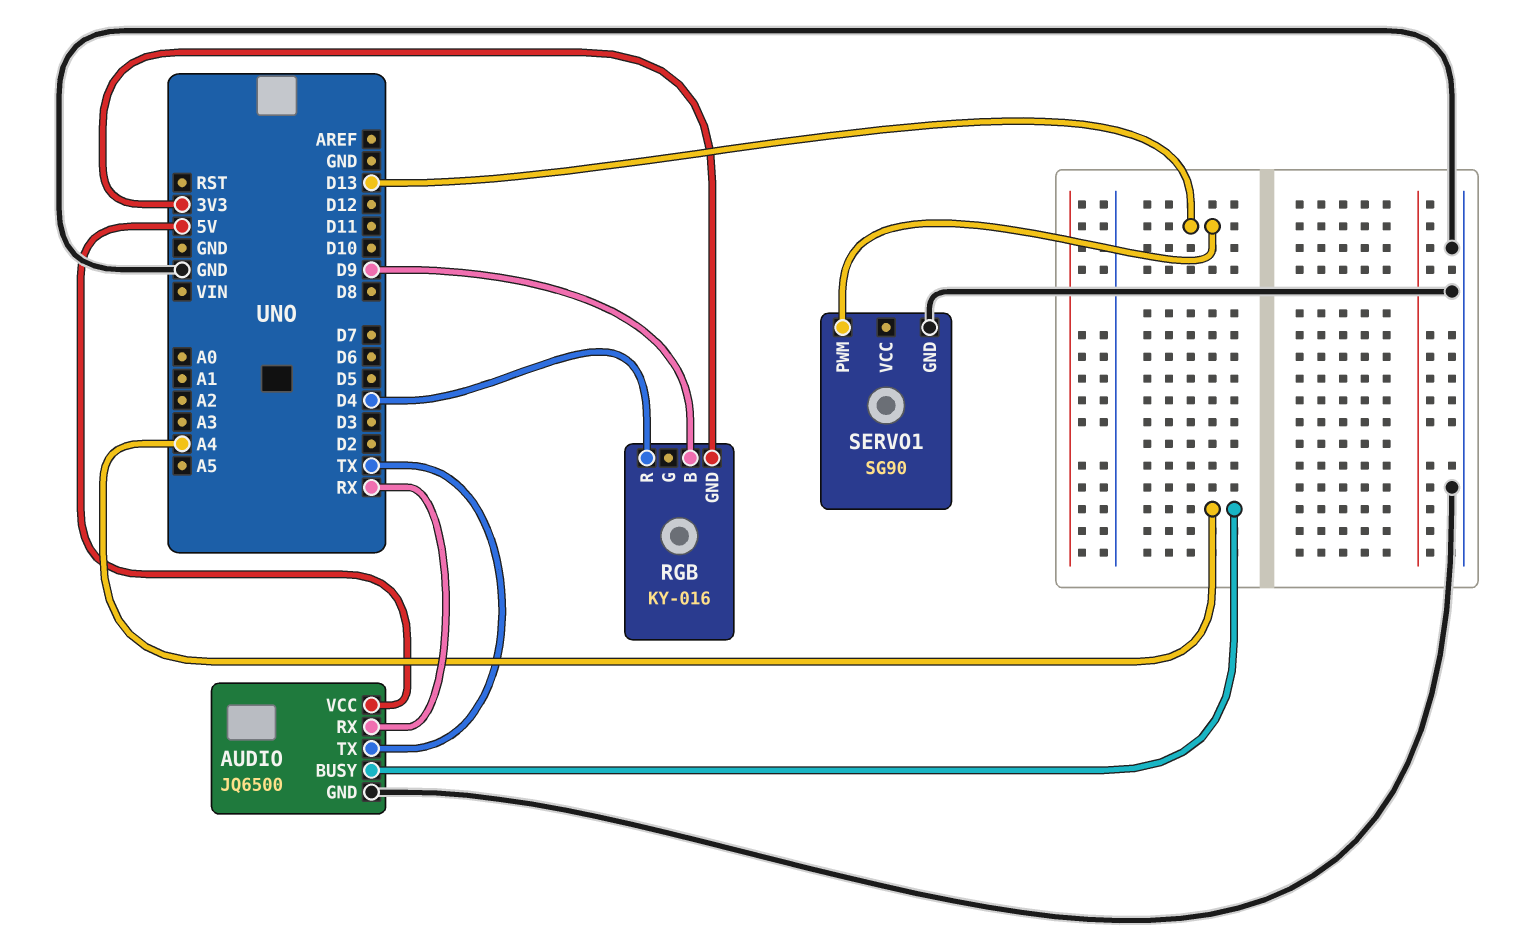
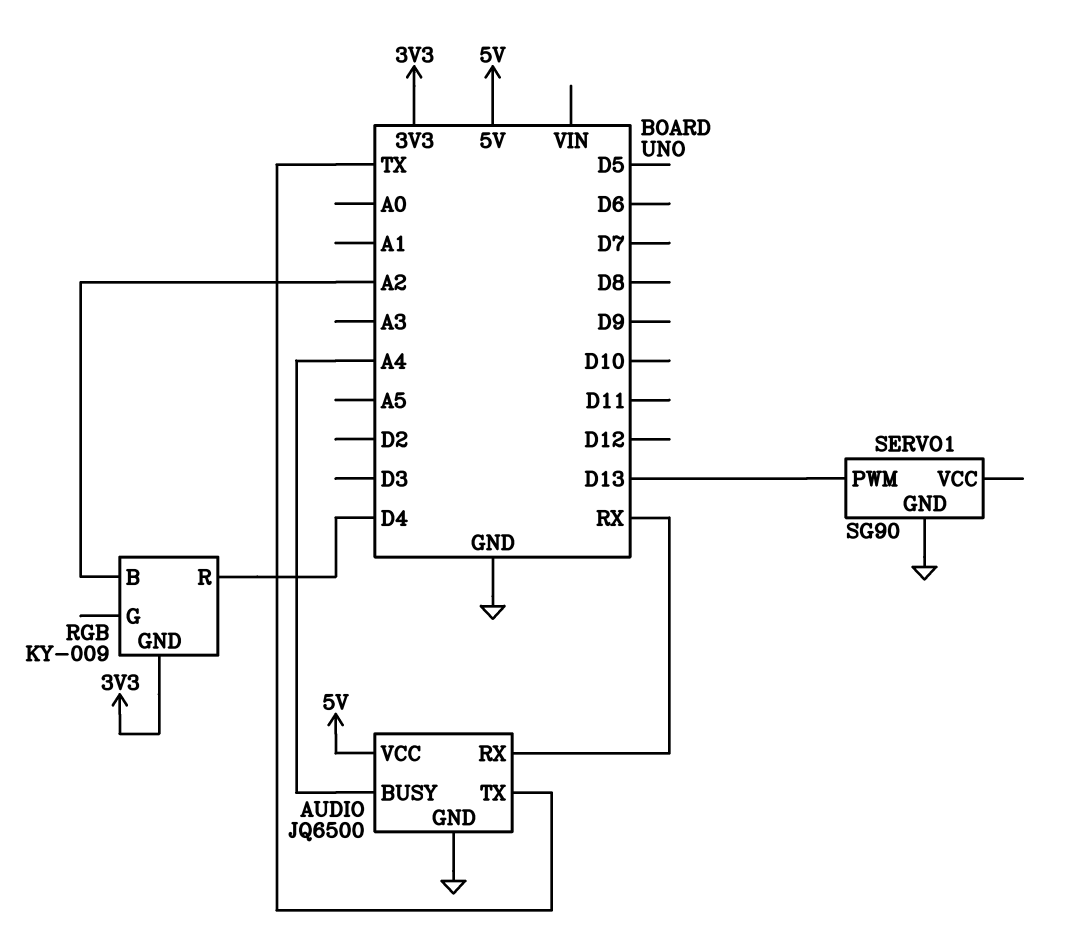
RGB: KY-016 -> KY-009
RGB pin B: D9 -> A2

